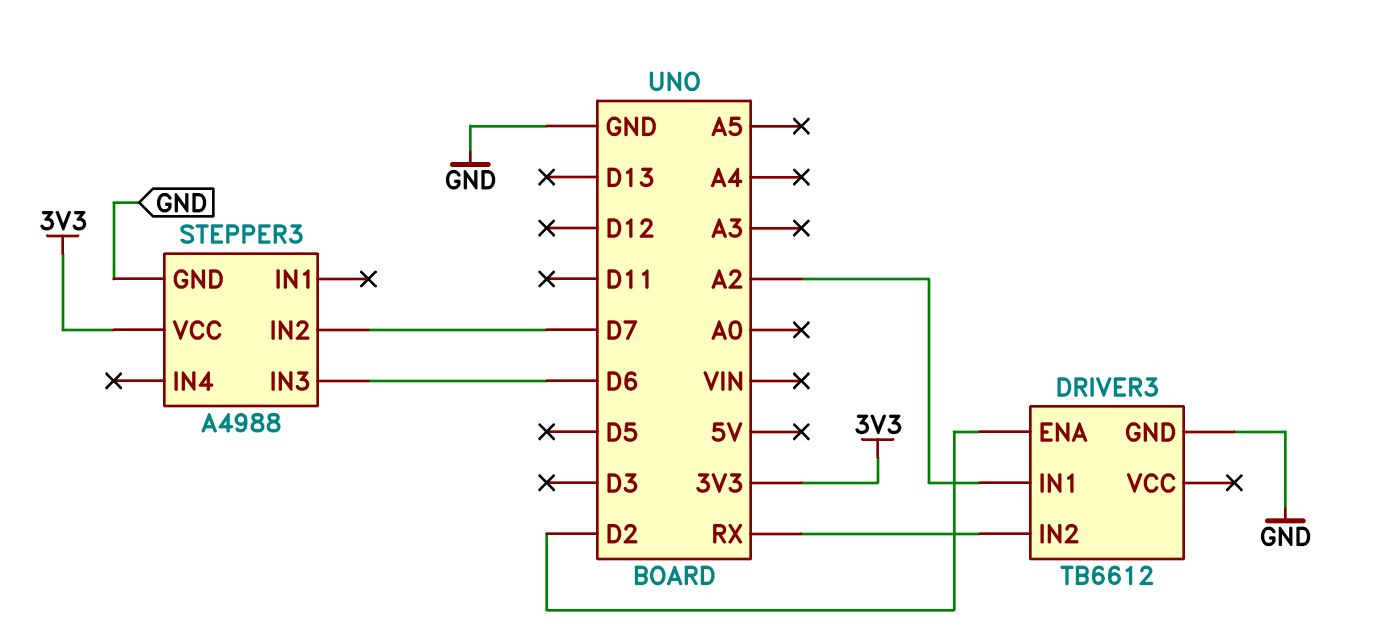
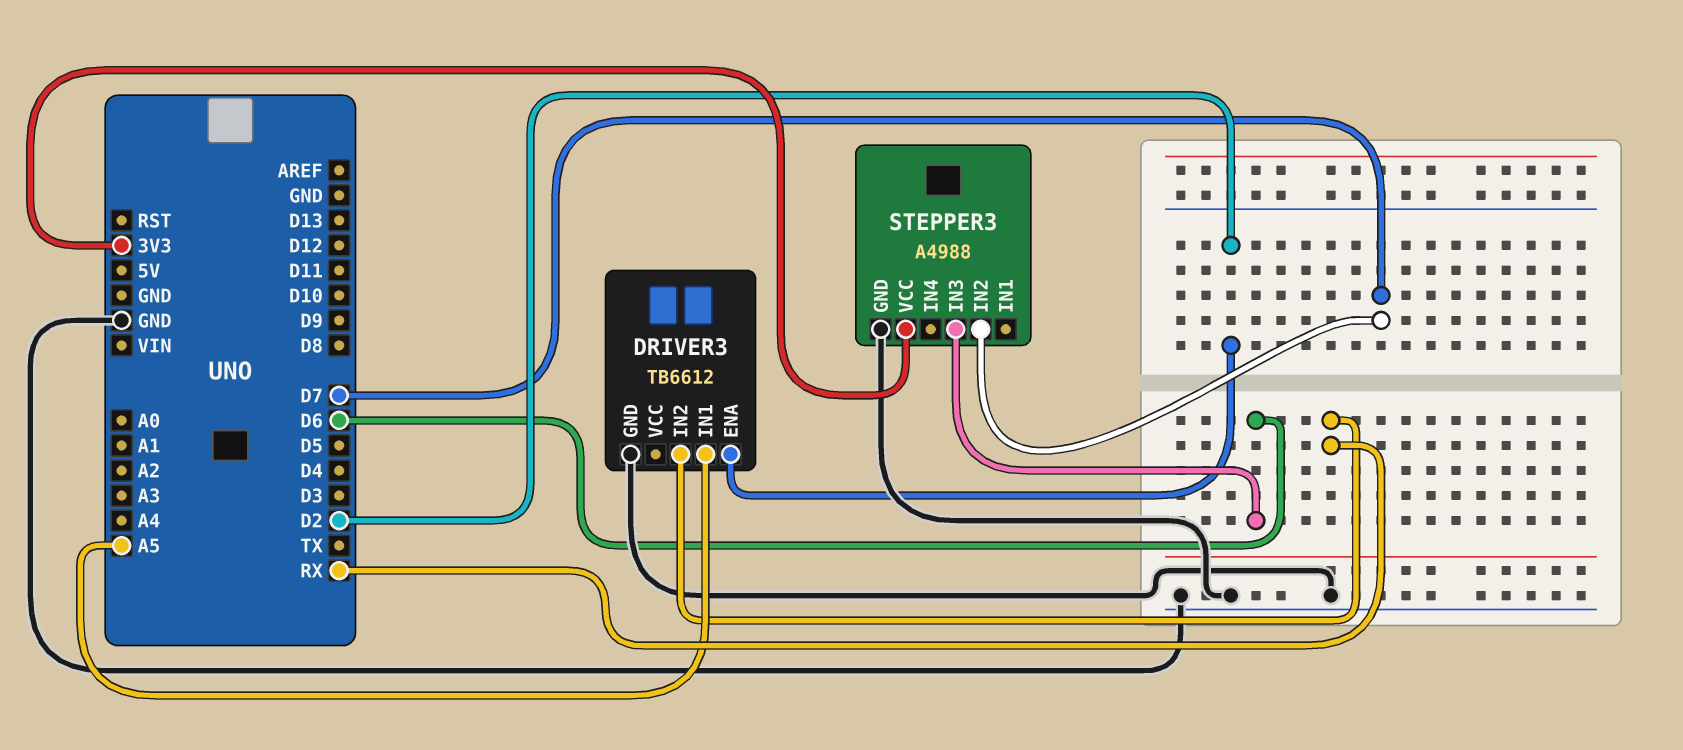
DRIVER3 pin IN1: A2 -> A5

